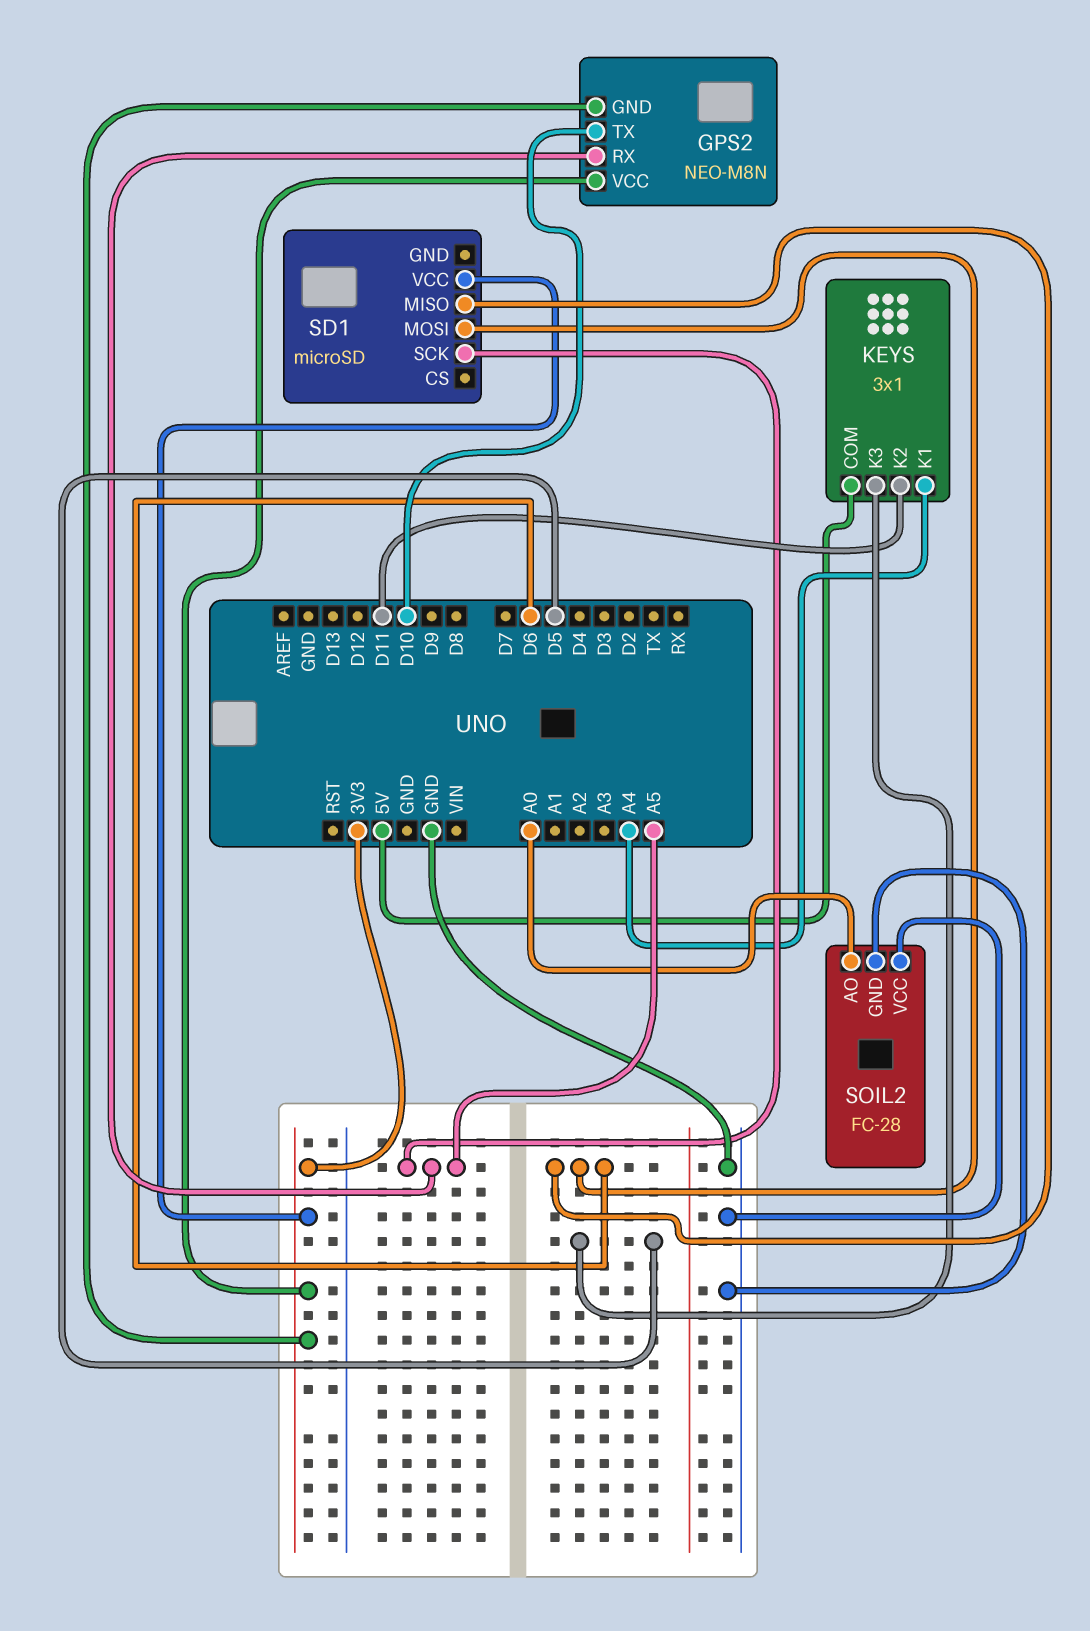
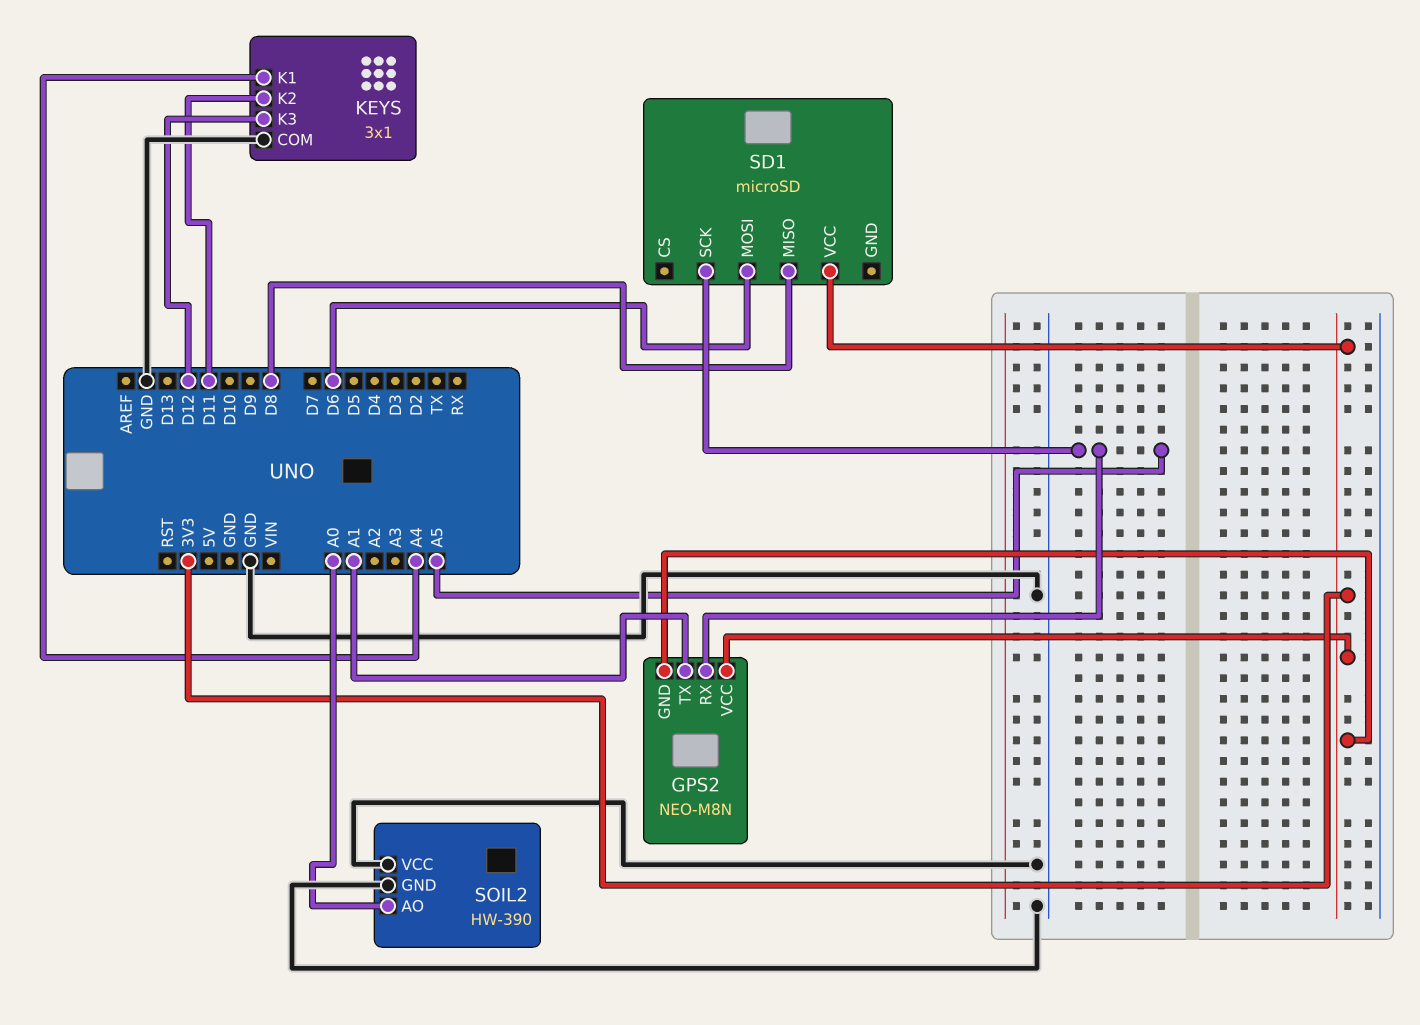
GPS2 pin TX: D10 -> A1
KEYS pin COM: 5V -> GND
KEYS pin K3: D5 -> D12
SD1 pin MISO: D6 -> D8
SOIL2: FC-28 -> HW-390

